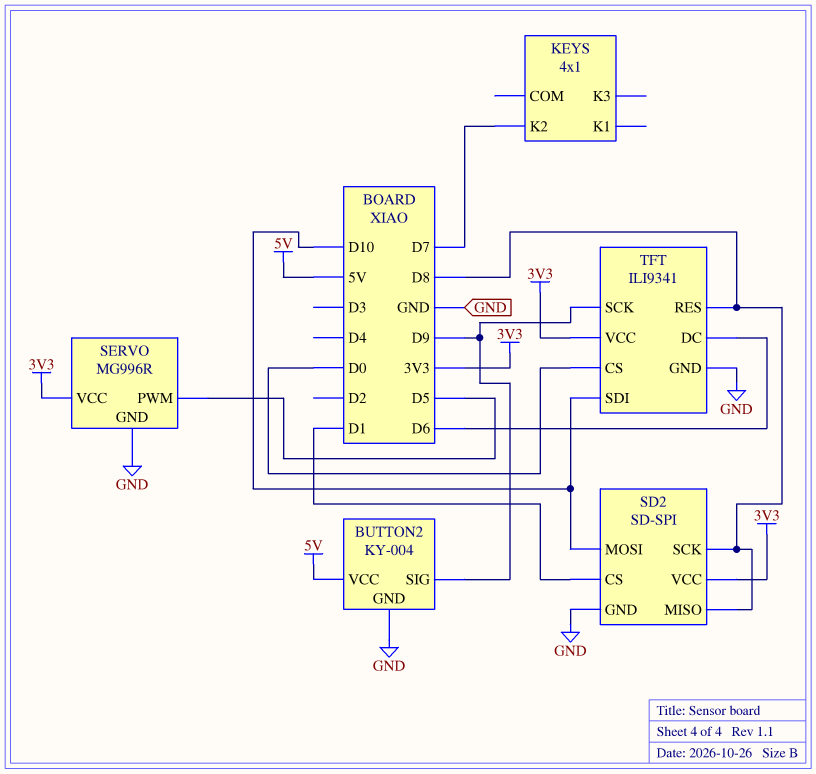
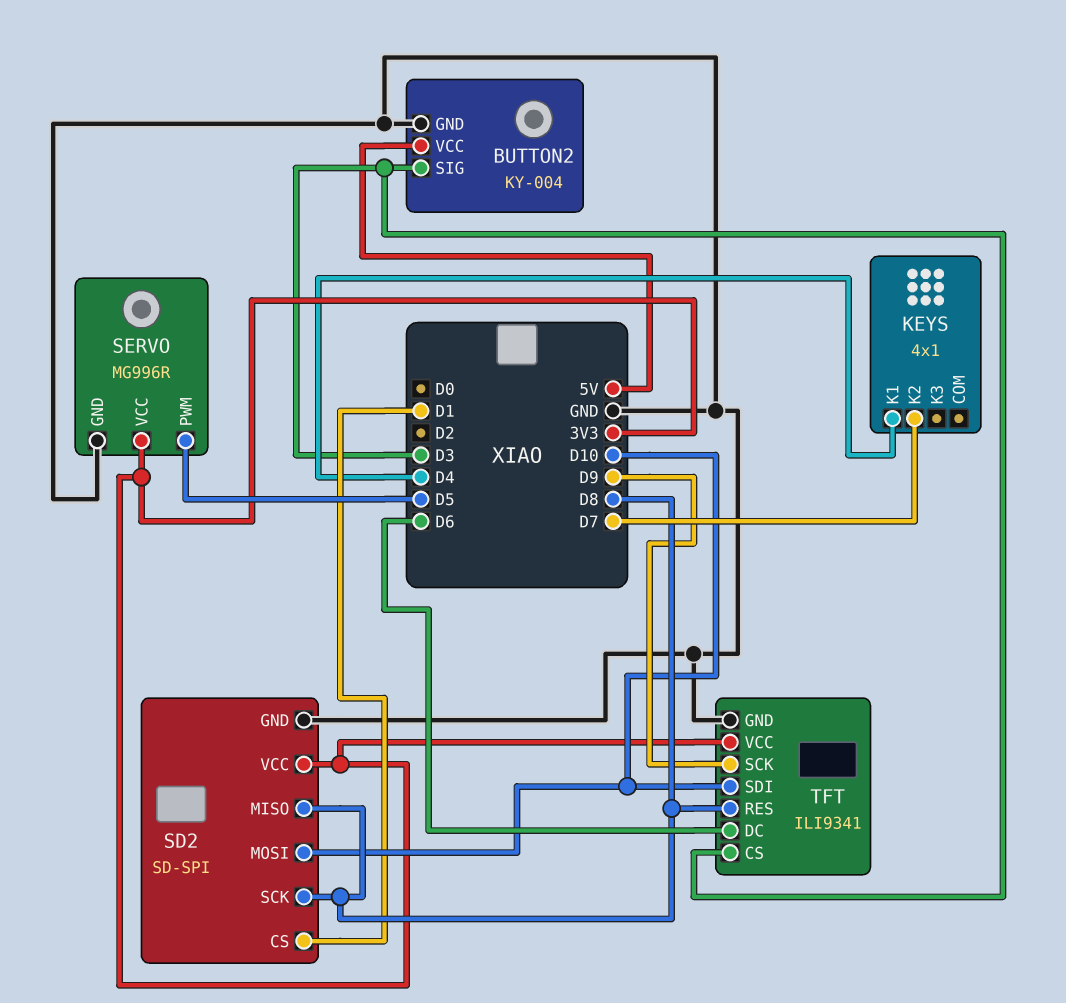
BUTTON2 pin SIG: D9 -> D3
KEYS pin K1: none -> D4
TFT pin CS: D0 -> D3

